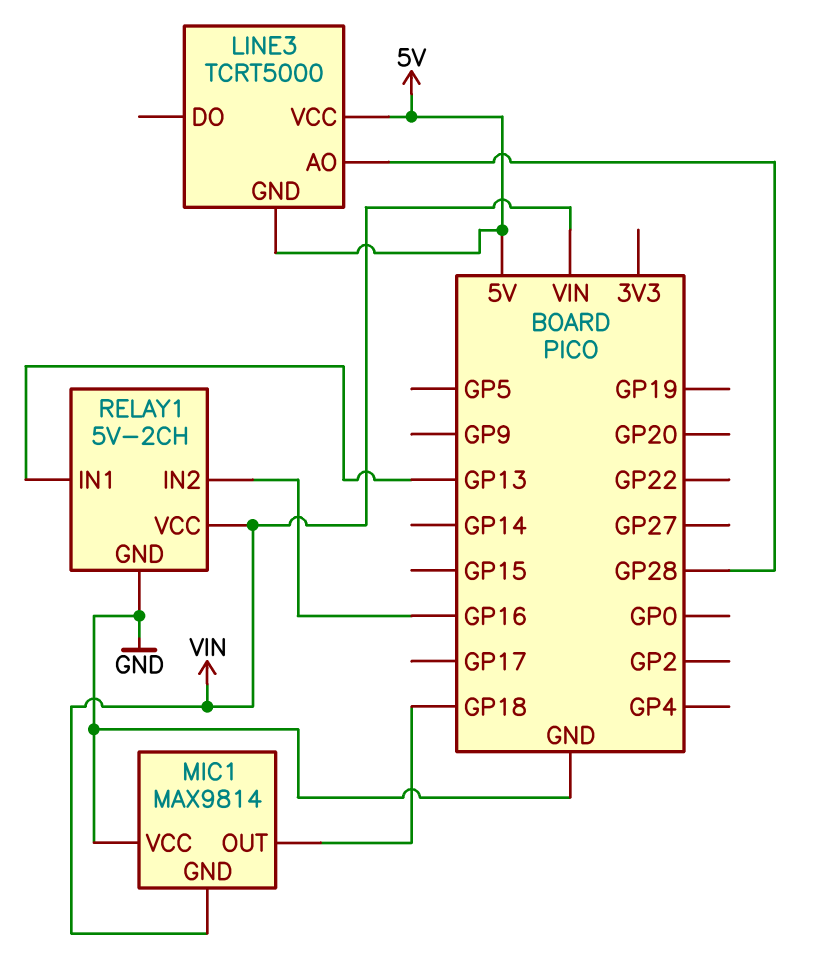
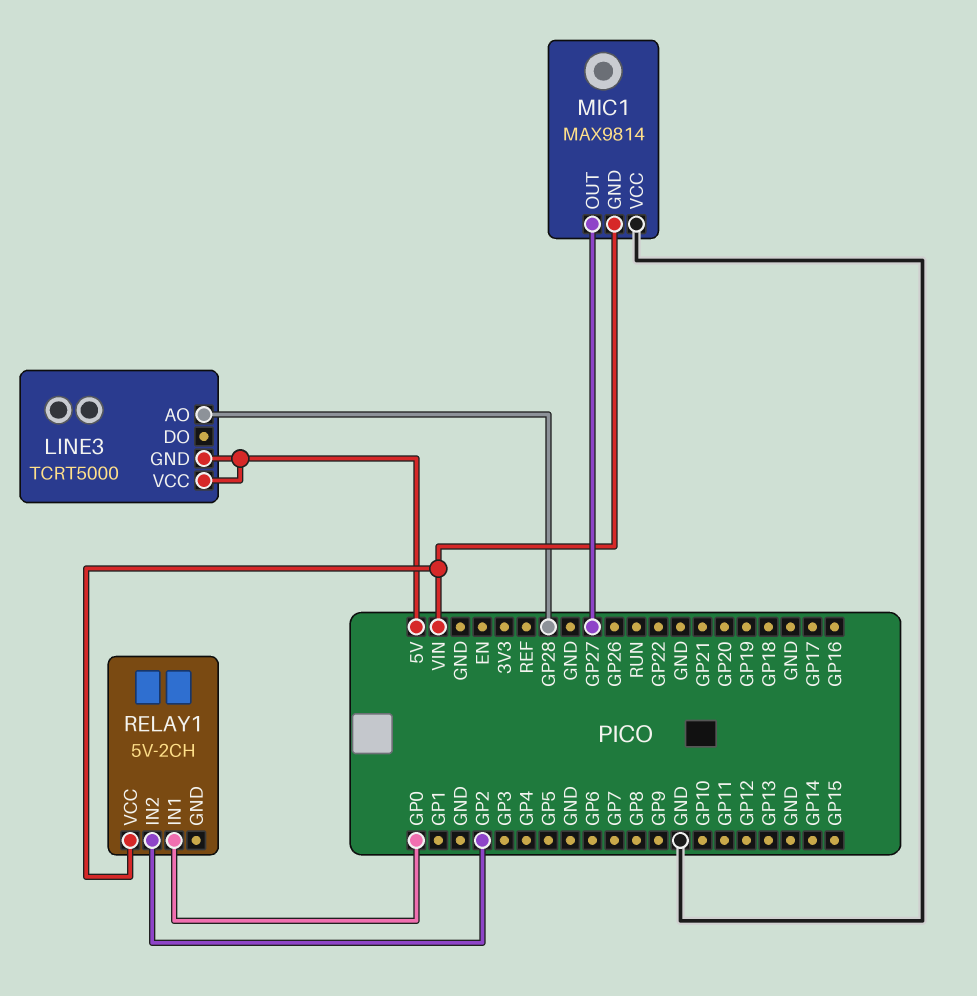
MIC1 pin OUT: GP18 -> GP27
RELAY1 pin GND: GND -> none
RELAY1 pin IN1: GP13 -> GP0
RELAY1 pin IN2: GP16 -> GP2

